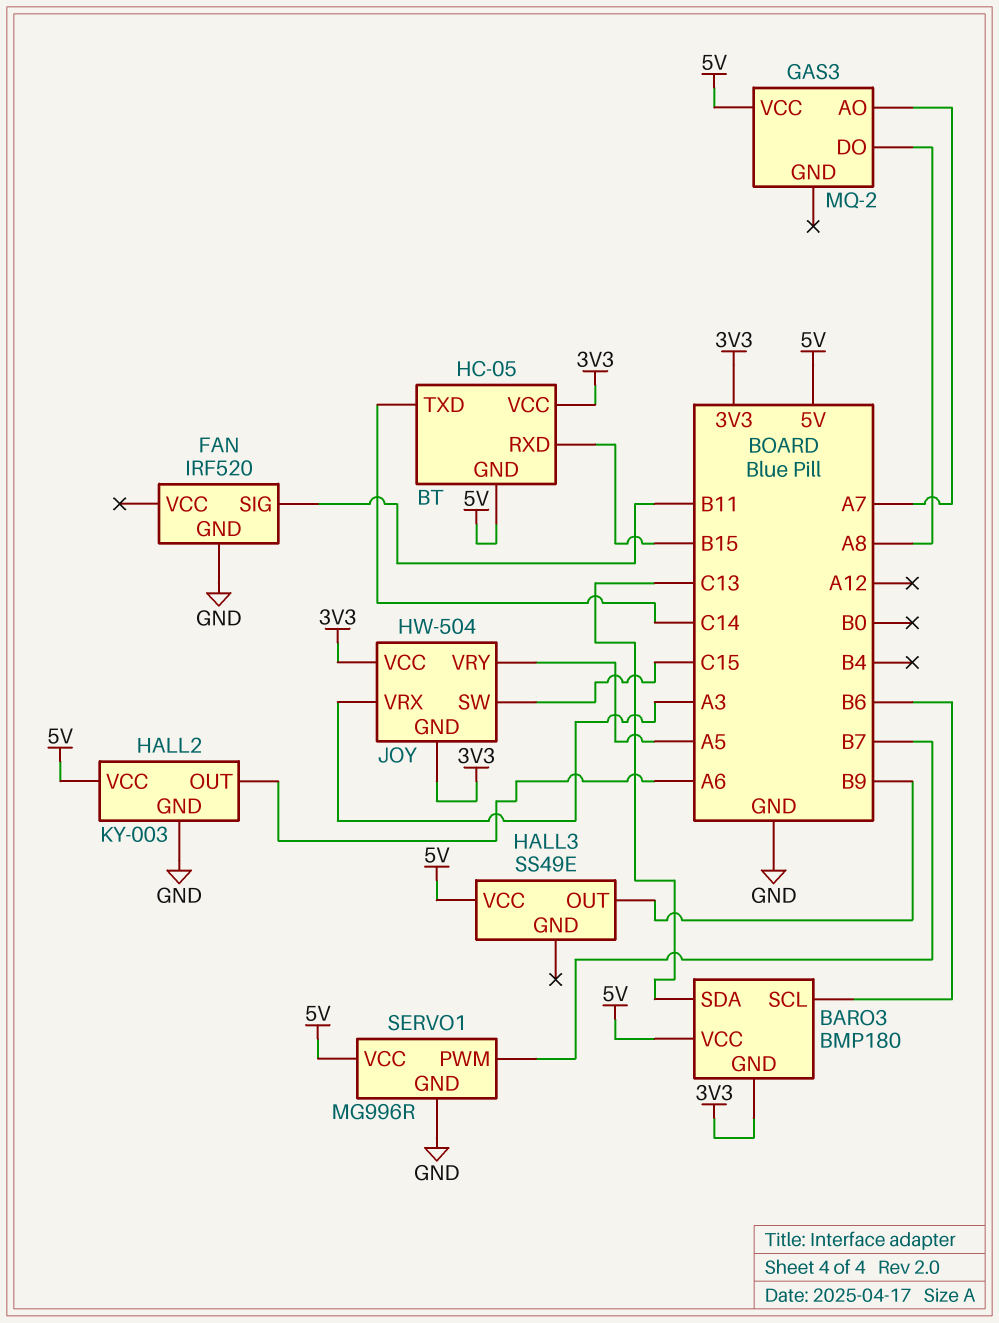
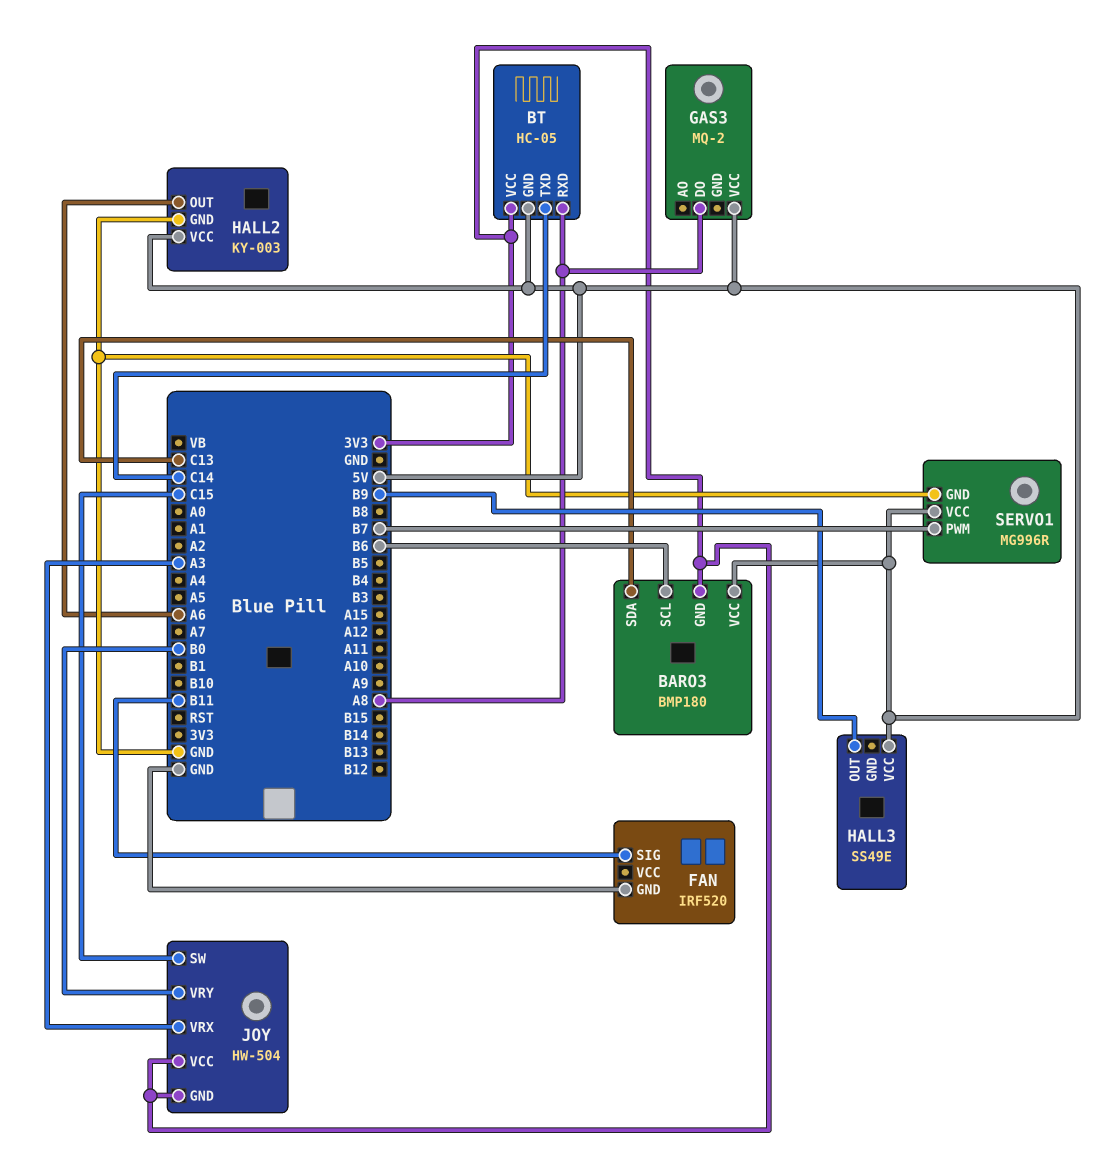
BT pin RXD: B15 -> A8
GAS3 pin AO: A7 -> none
JOY pin VRY: A5 -> B0

